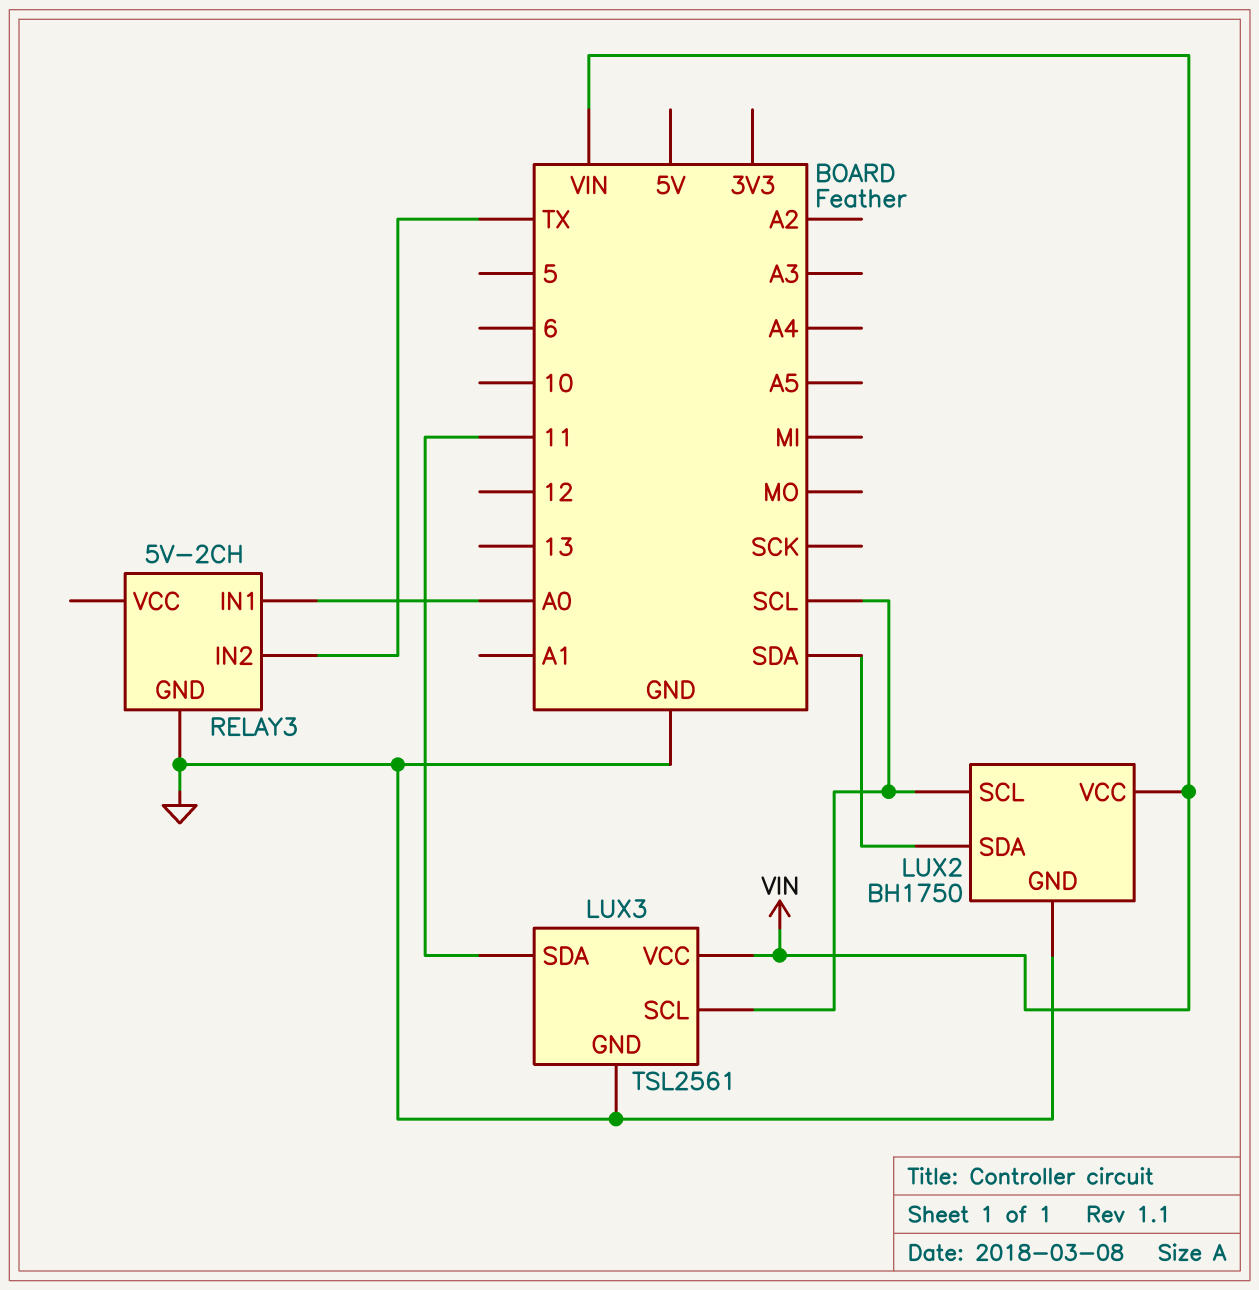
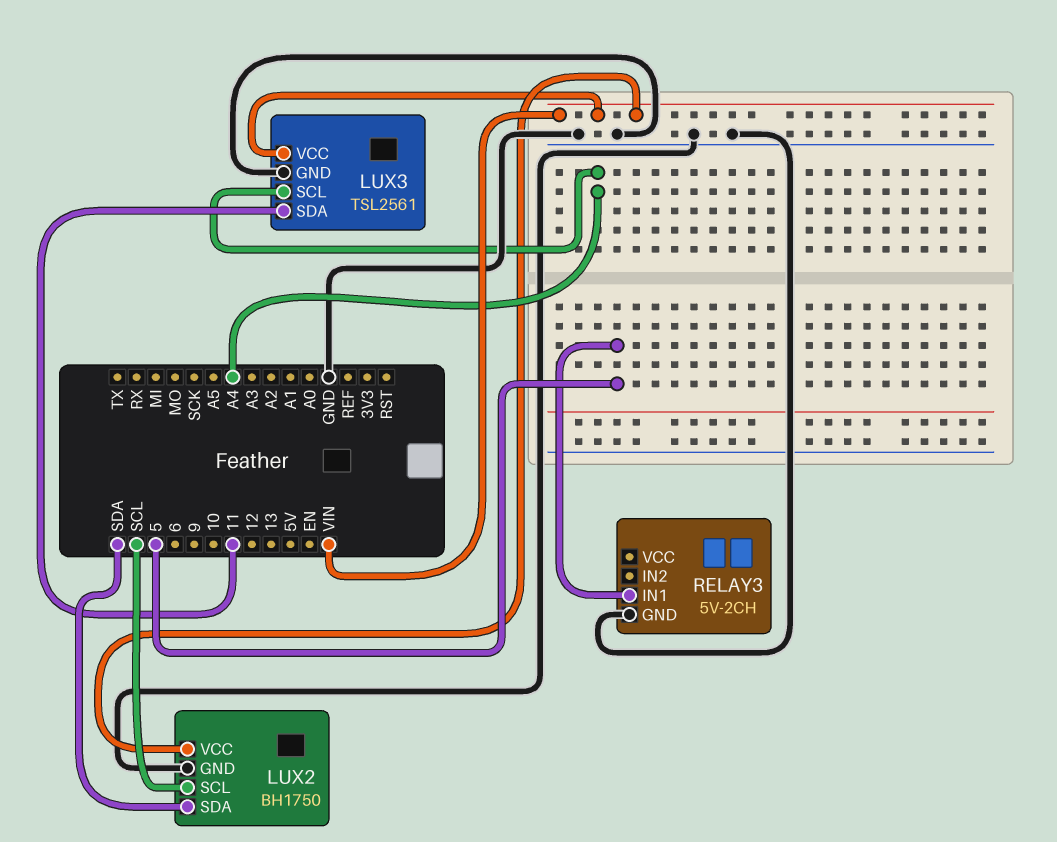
LUX3 pin SCL: SCL -> A4
RELAY3 pin IN1: A0 -> 5
RELAY3 pin IN2: TX -> none

